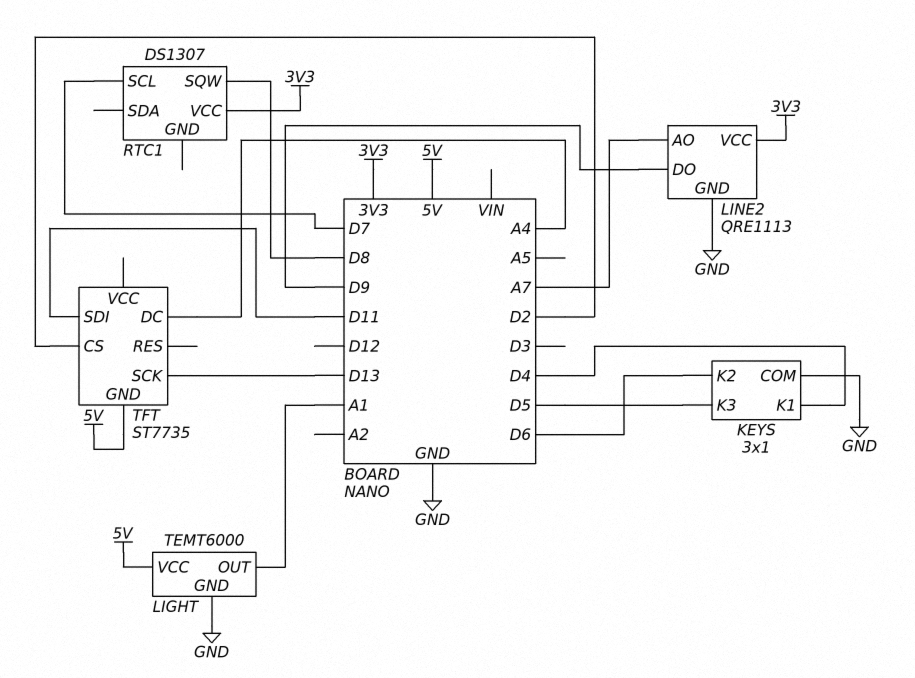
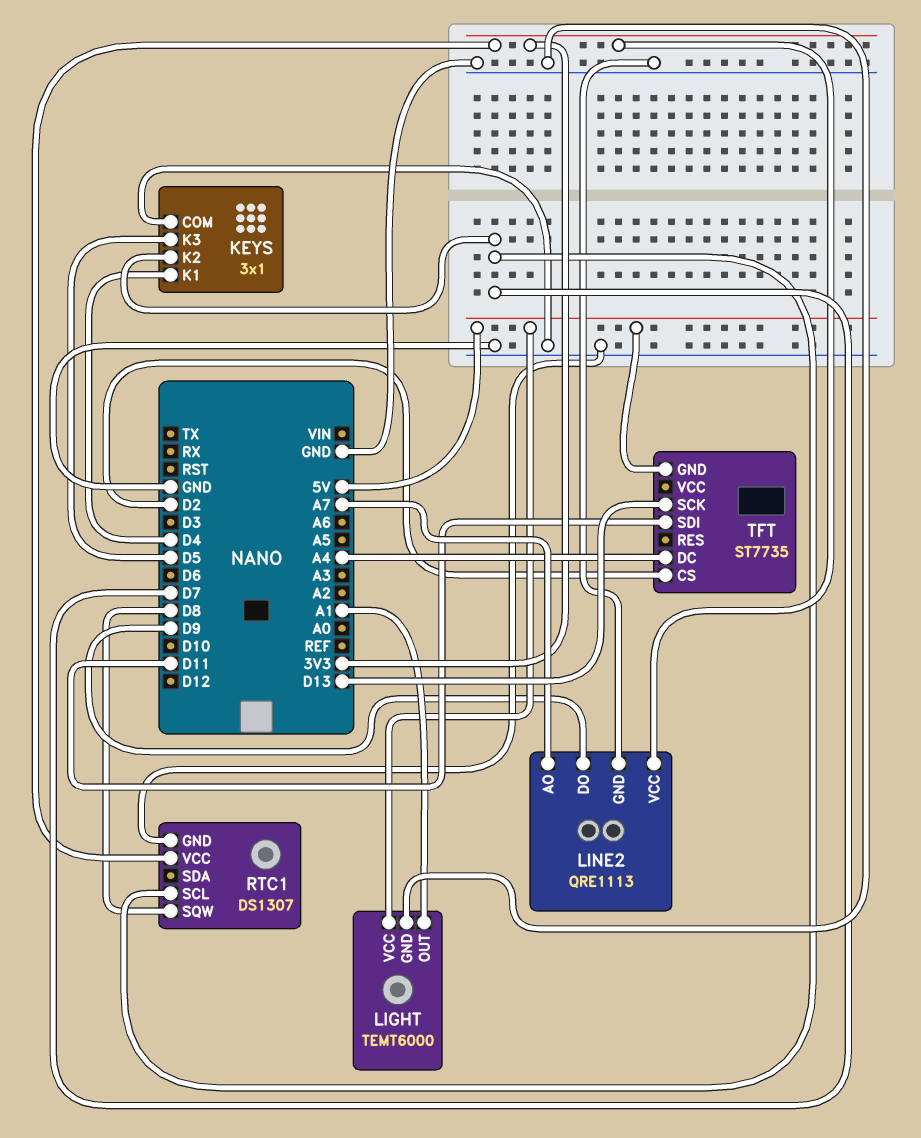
KEYS pin K2: D6 -> D7
RTC1 pin GND: none -> GND

